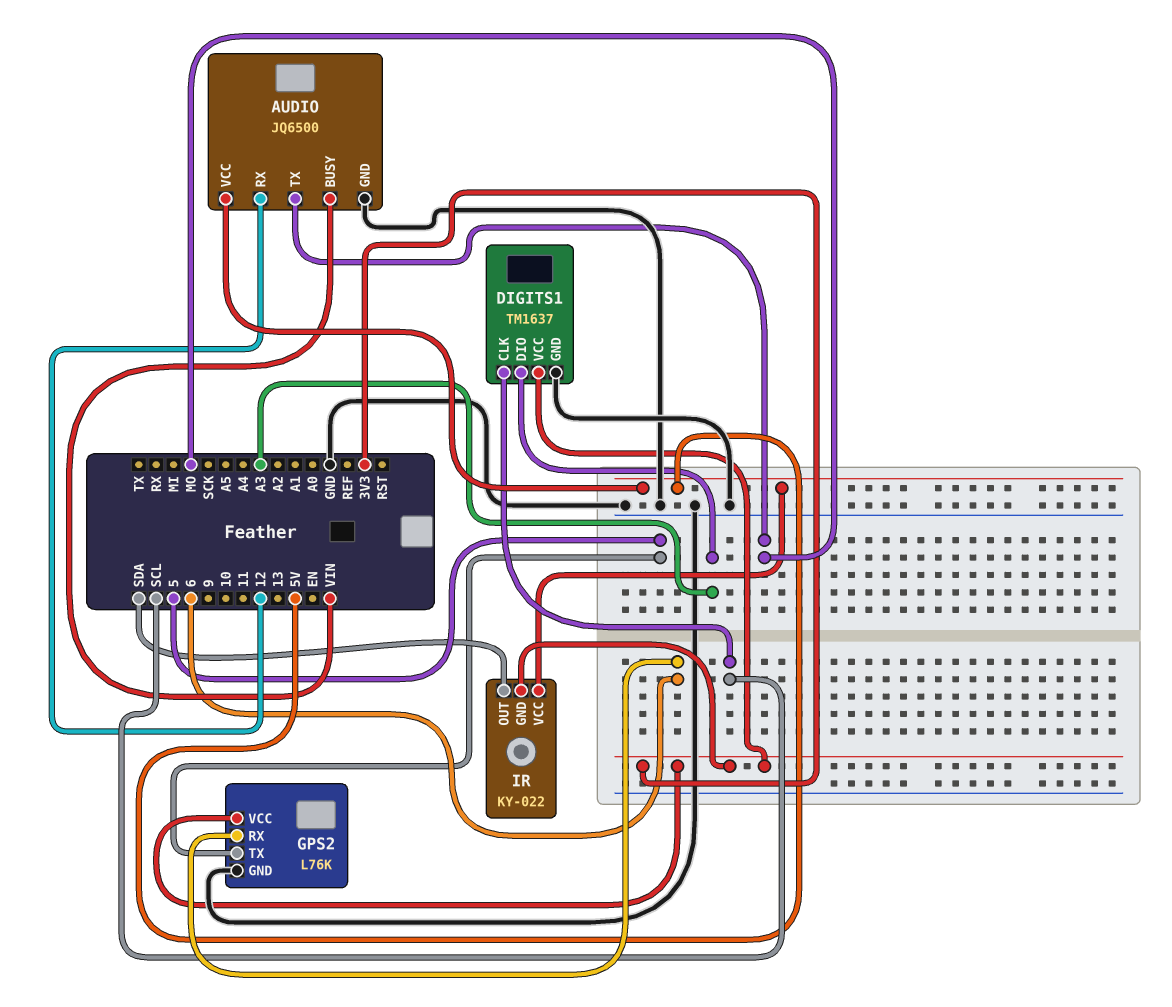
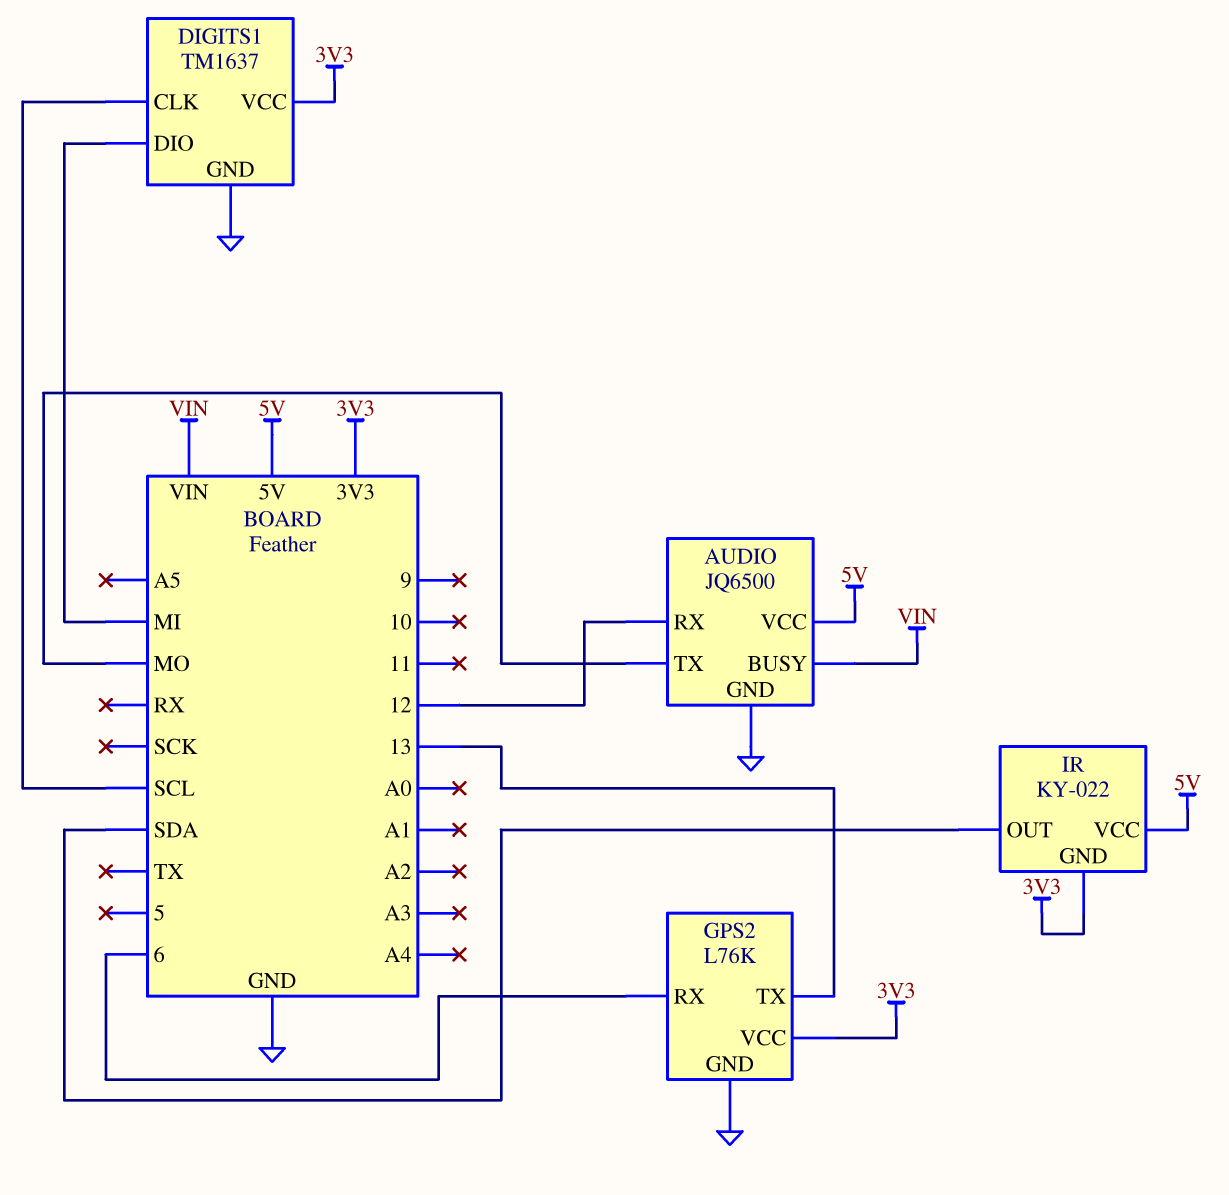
DIGITS1 pin DIO: A3 -> MI
GPS2 pin TX: 5 -> 13

